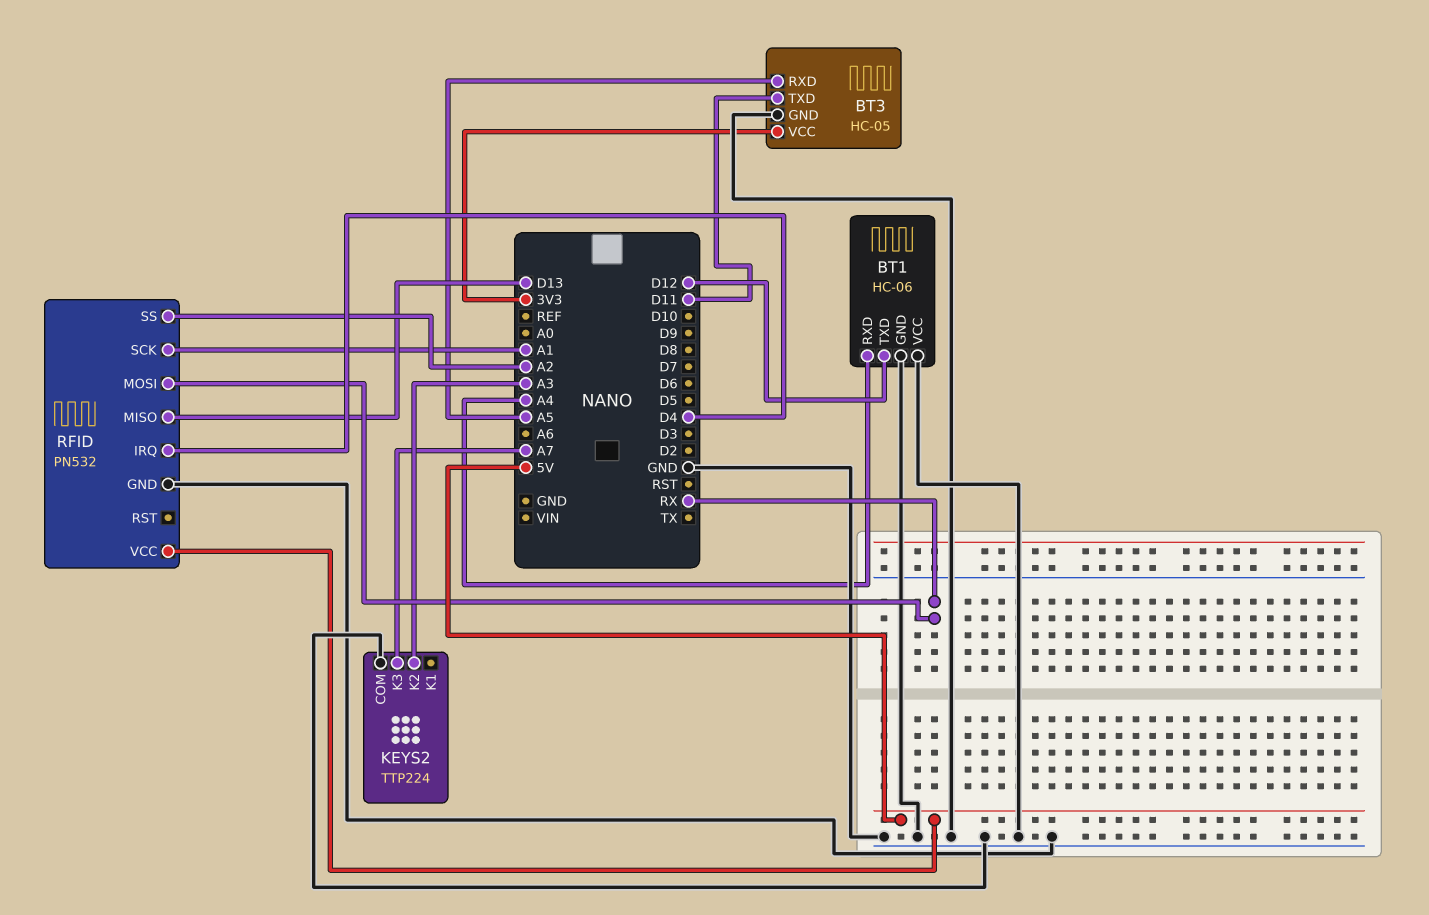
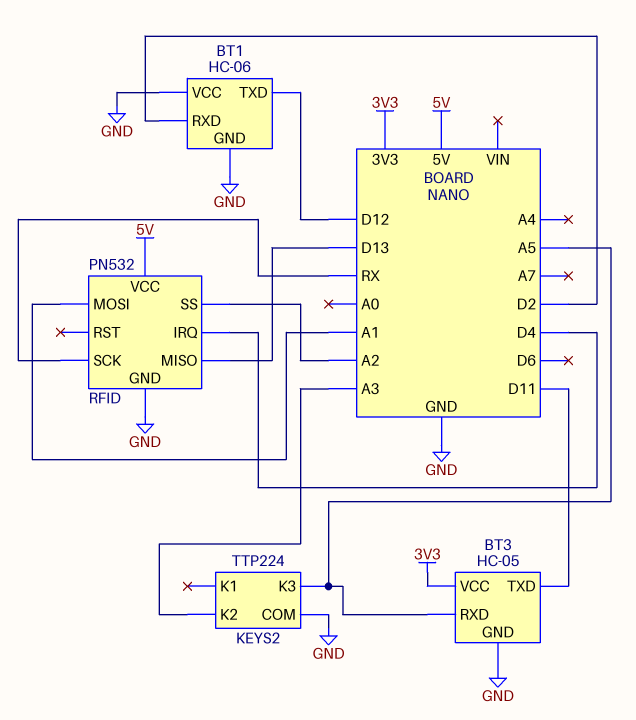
BT1 pin RXD: A4 -> D2
KEYS2 pin K3: A7 -> A5
RFID pin MOSI: RX -> A1
RFID pin SCK: A1 -> RX

